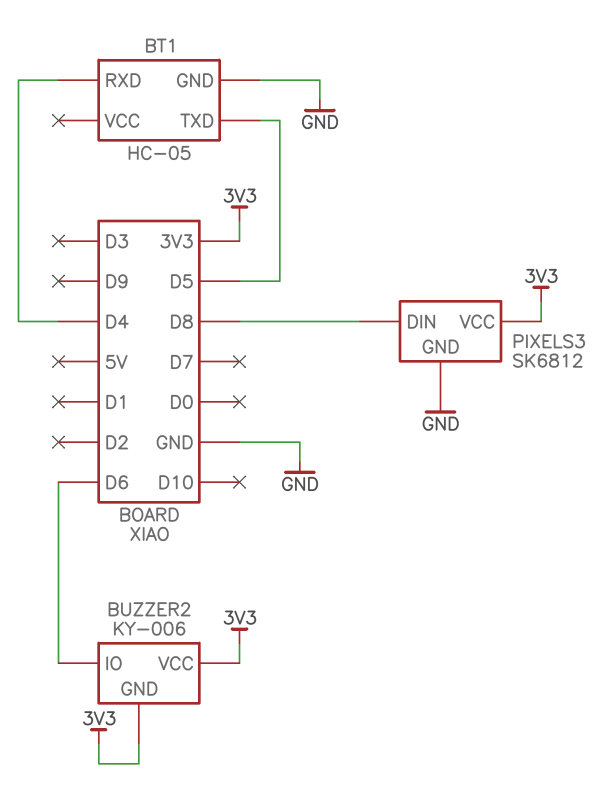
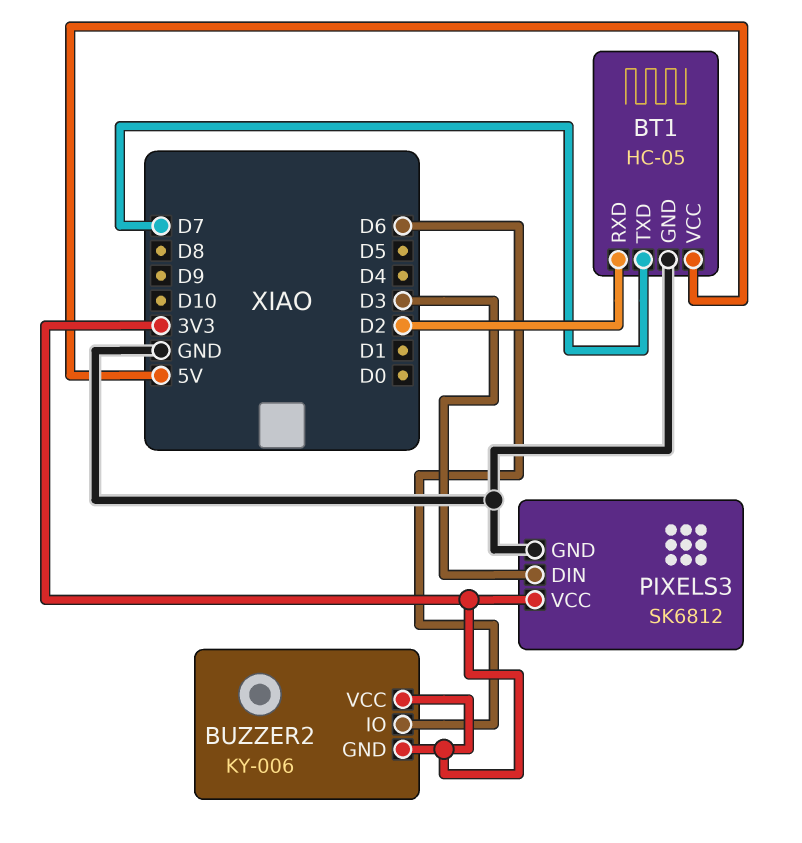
BT1 pin RXD: D4 -> D2
BT1 pin TXD: D5 -> D7
BT1 pin VCC: none -> 5V
PIXELS3 pin DIN: D8 -> D3

